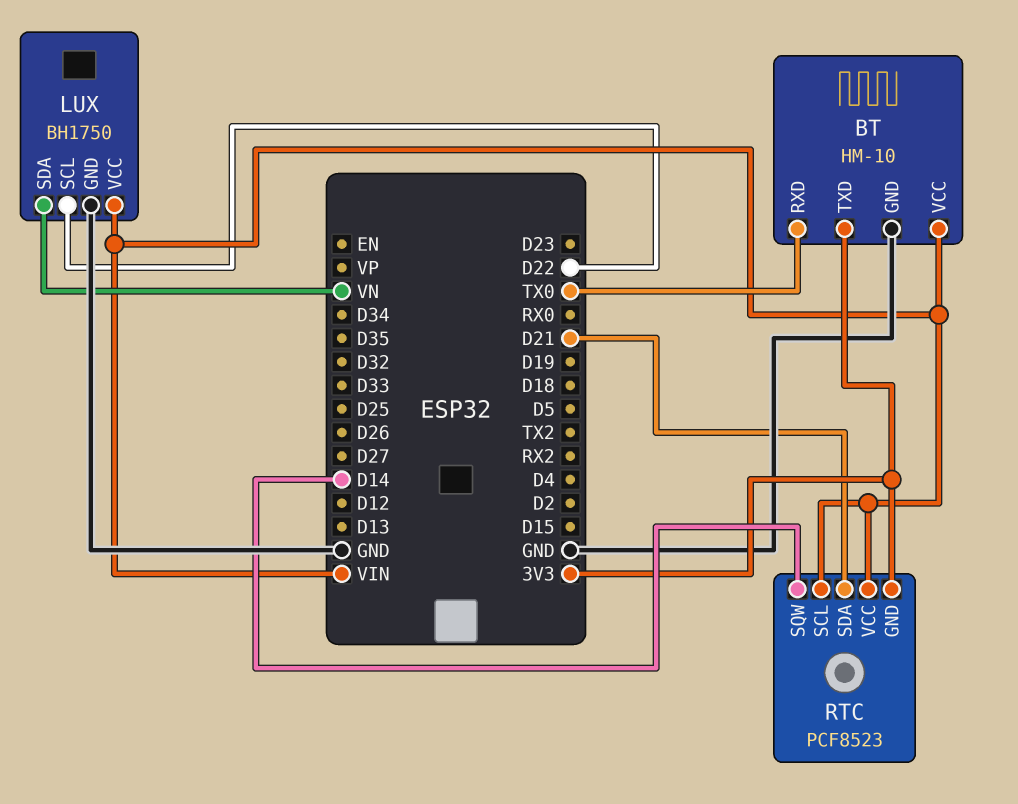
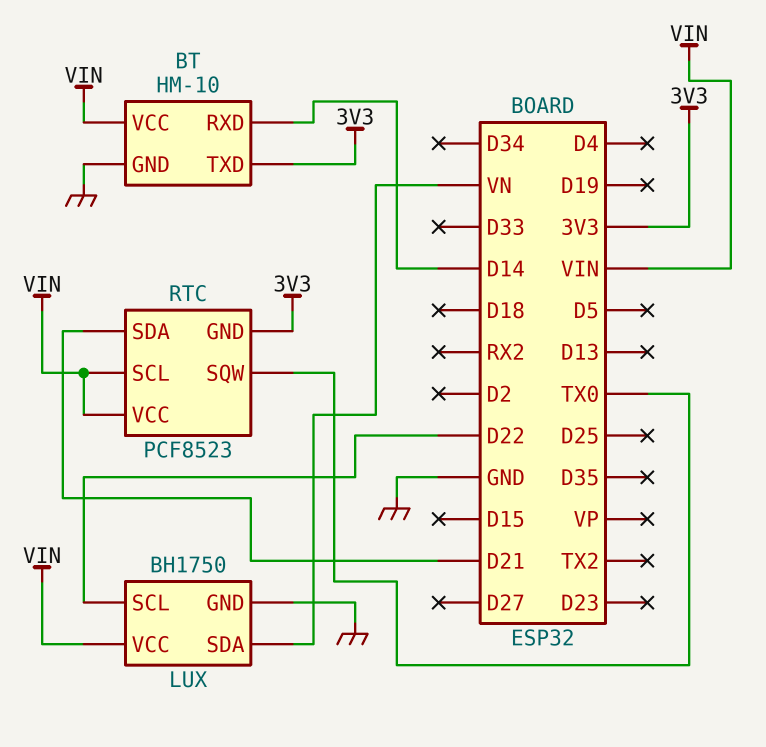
BT pin RXD: TX0 -> D14
RTC pin SQW: D14 -> TX0

